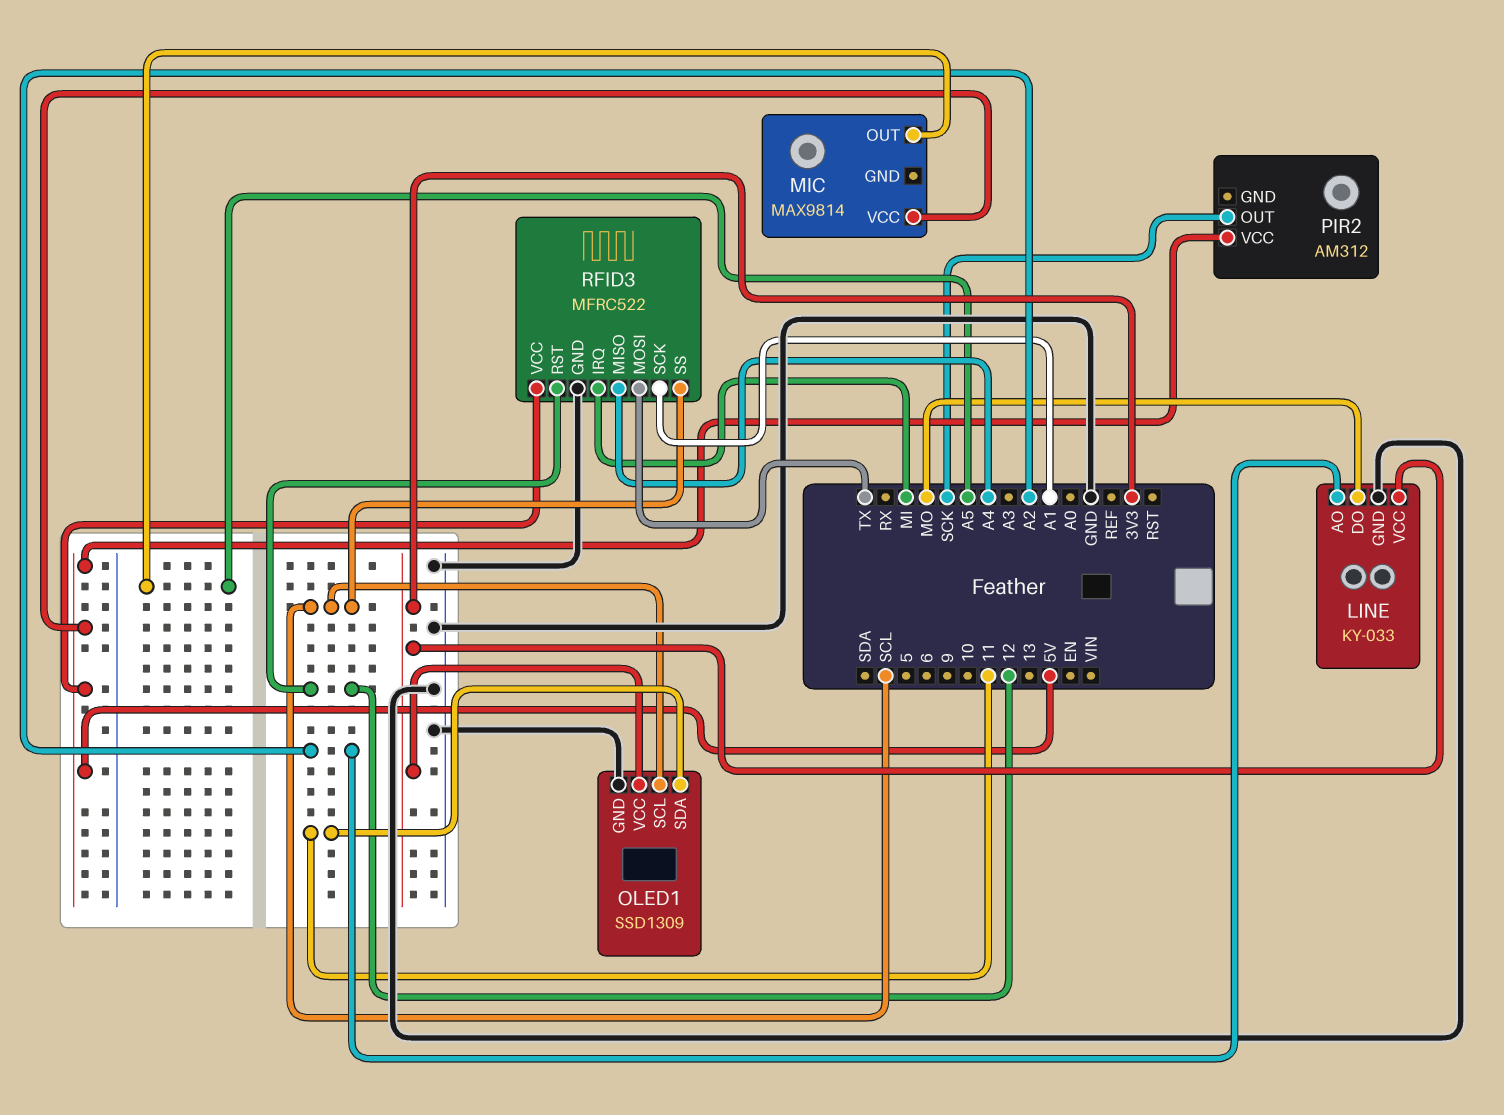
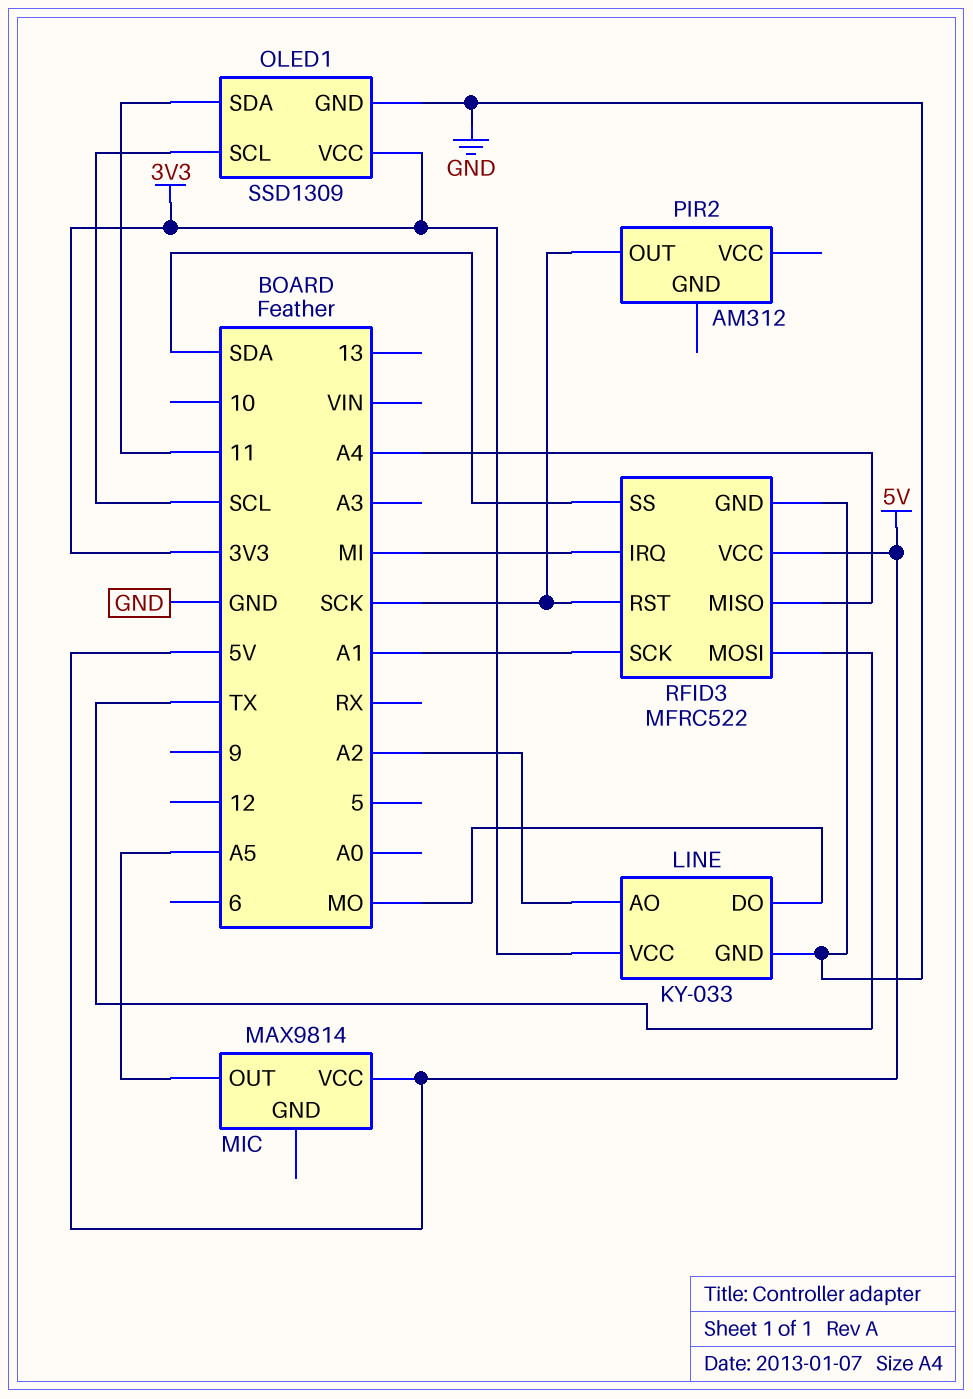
PIR2 pin VCC: 5V -> none
RFID3 pin RST: 12 -> SCK
RFID3 pin SS: SCL -> SDA

